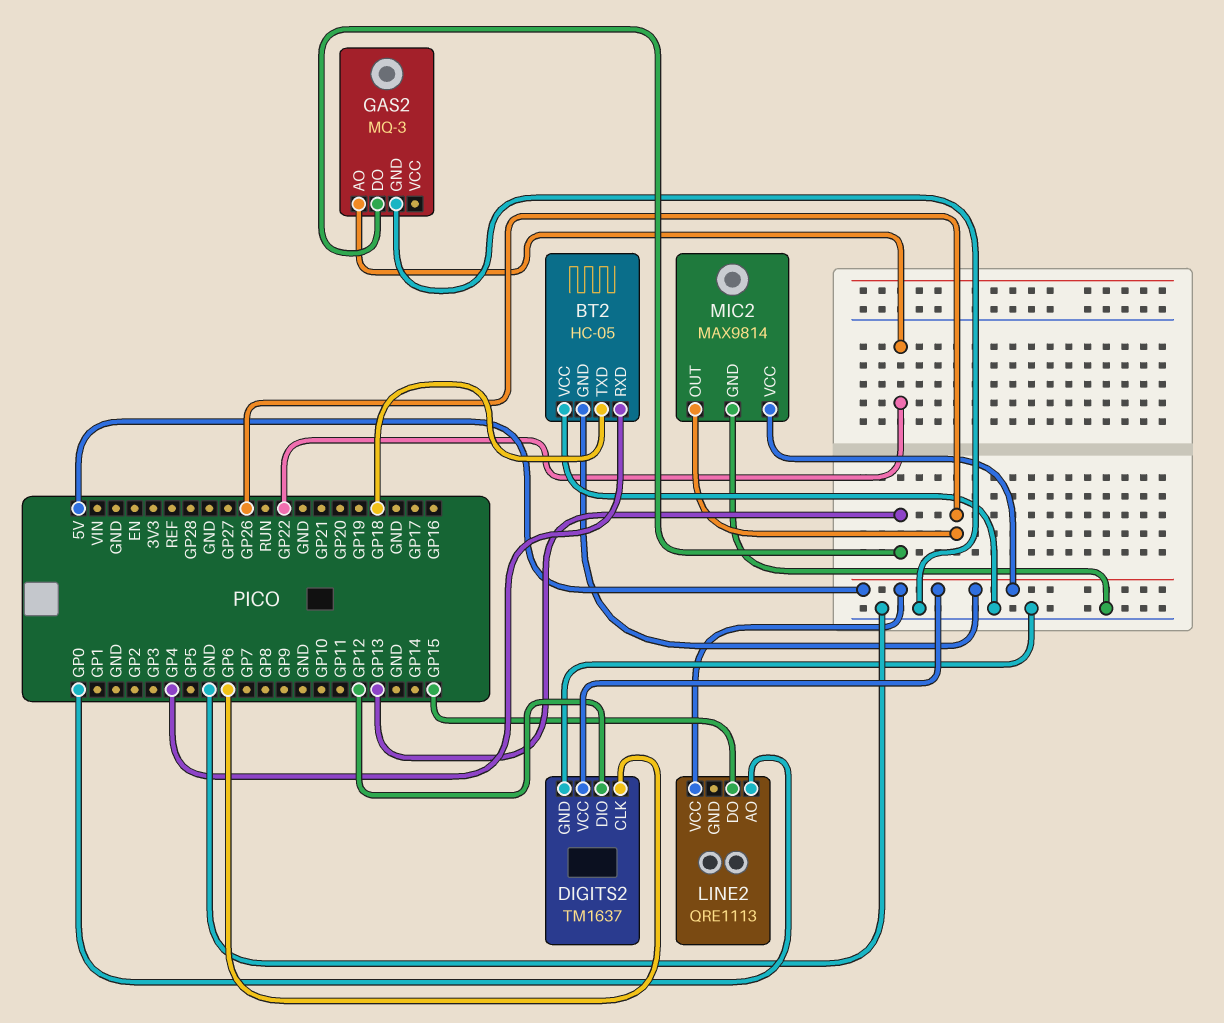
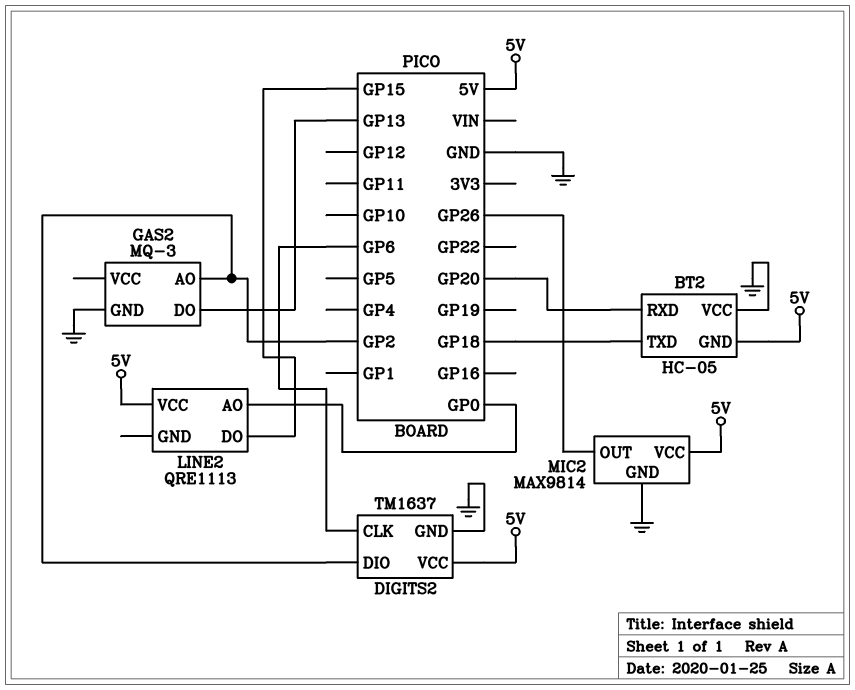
BT2 pin RXD: GP4 -> GP20
DIGITS2 pin DIO: GP12 -> GP2
GAS2 pin AO: GP22 -> GP2

